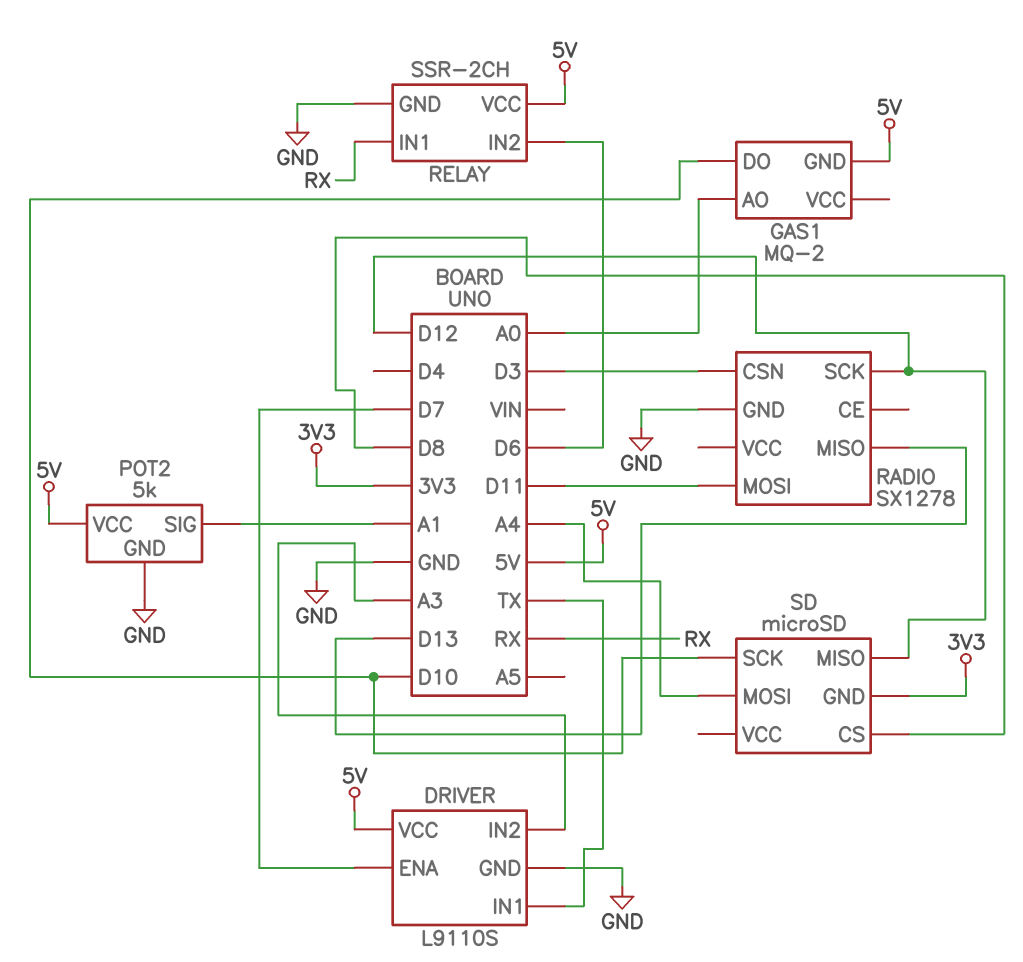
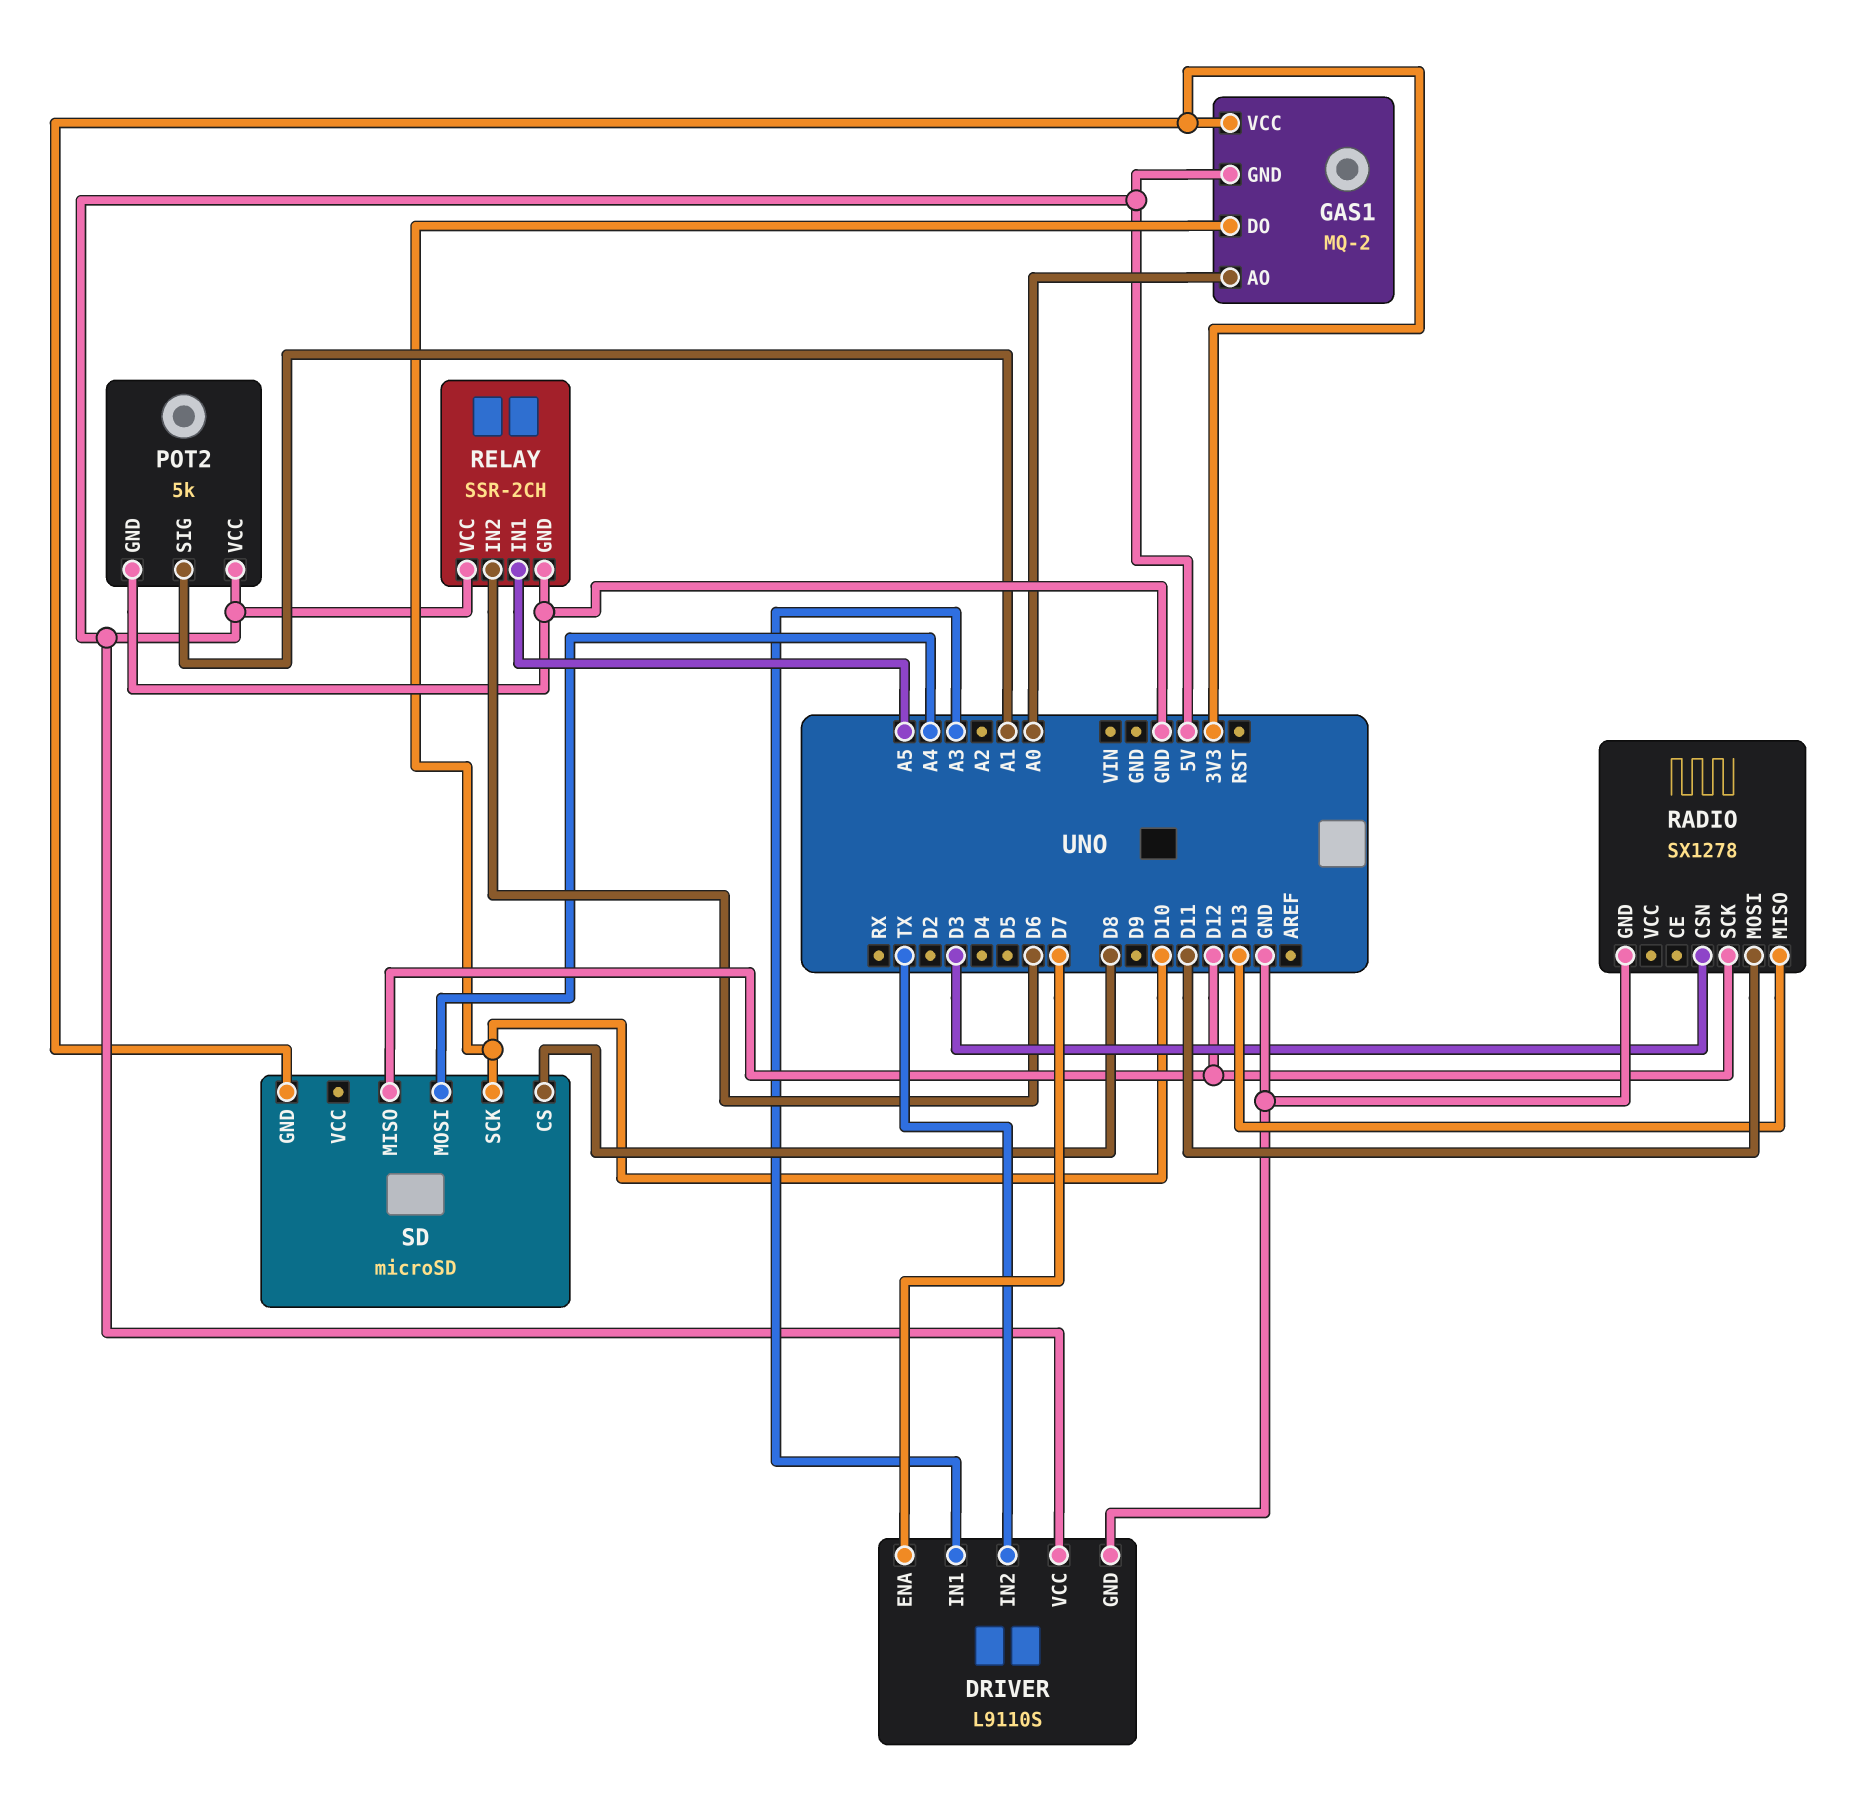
DRIVER pin IN1: TX -> A3
DRIVER pin IN2: A3 -> TX
GAS1 pin VCC: none -> 3V3
RELAY pin IN1: RX -> A5

